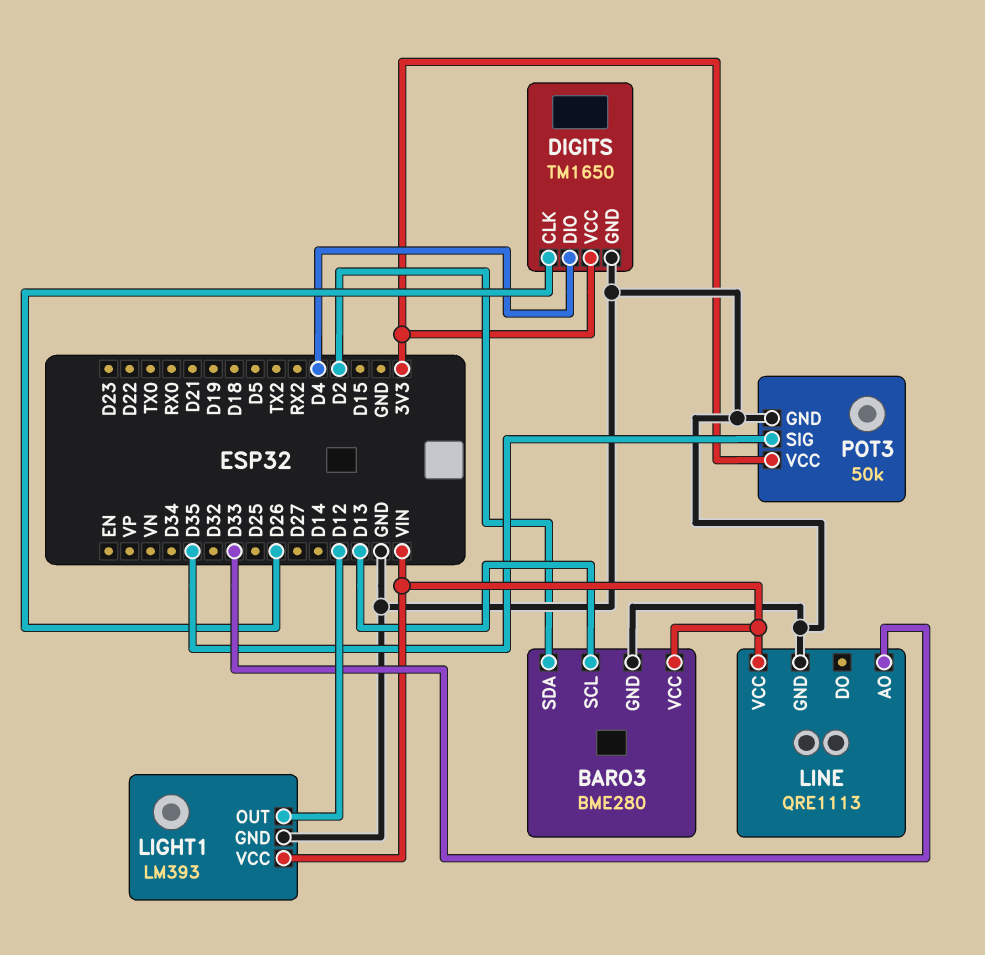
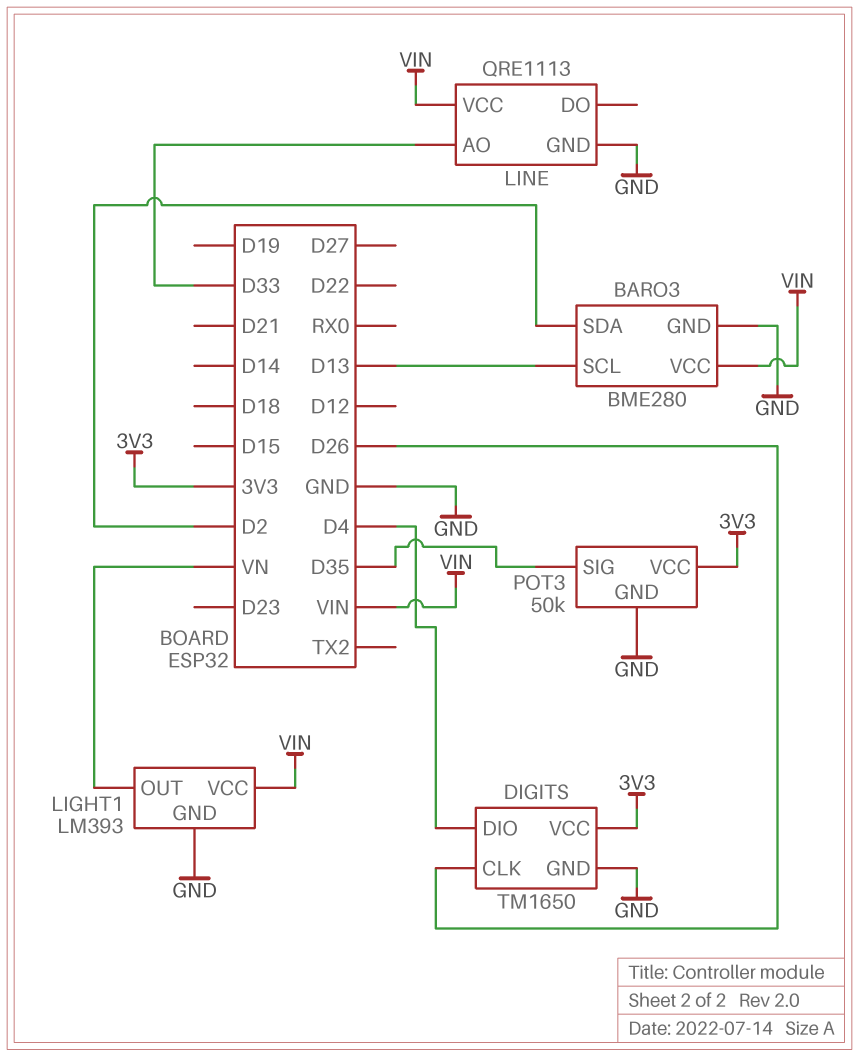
LIGHT1 pin OUT: D12 -> VN

